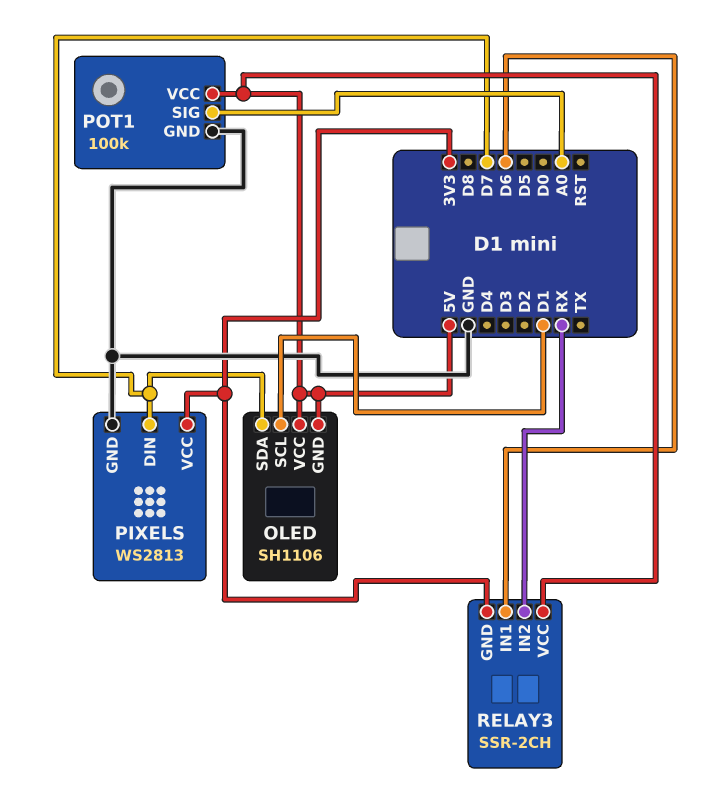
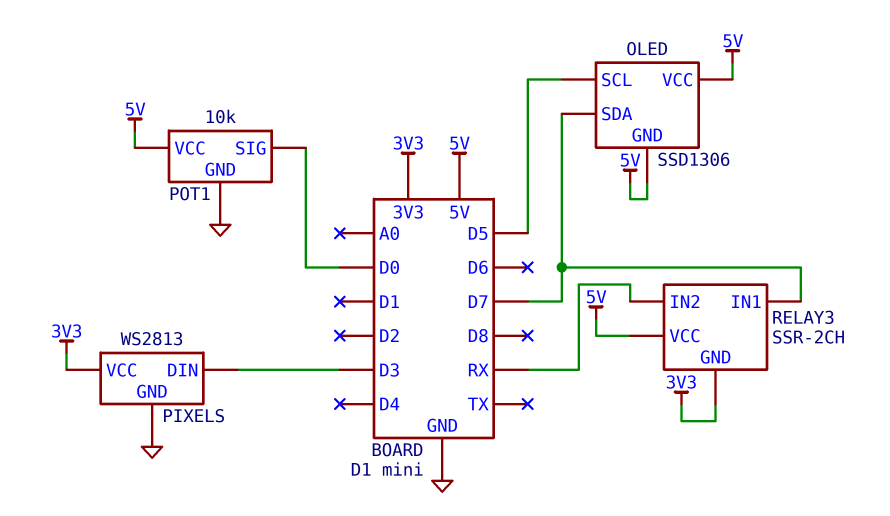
OLED: SH1106 -> SSD1306
OLED pin SCL: D1 -> D5
PIXELS pin DIN: D7 -> D3
POT1: 100k -> 10k
POT1 pin SIG: A0 -> D0
RELAY3 pin IN1: D6 -> D7

